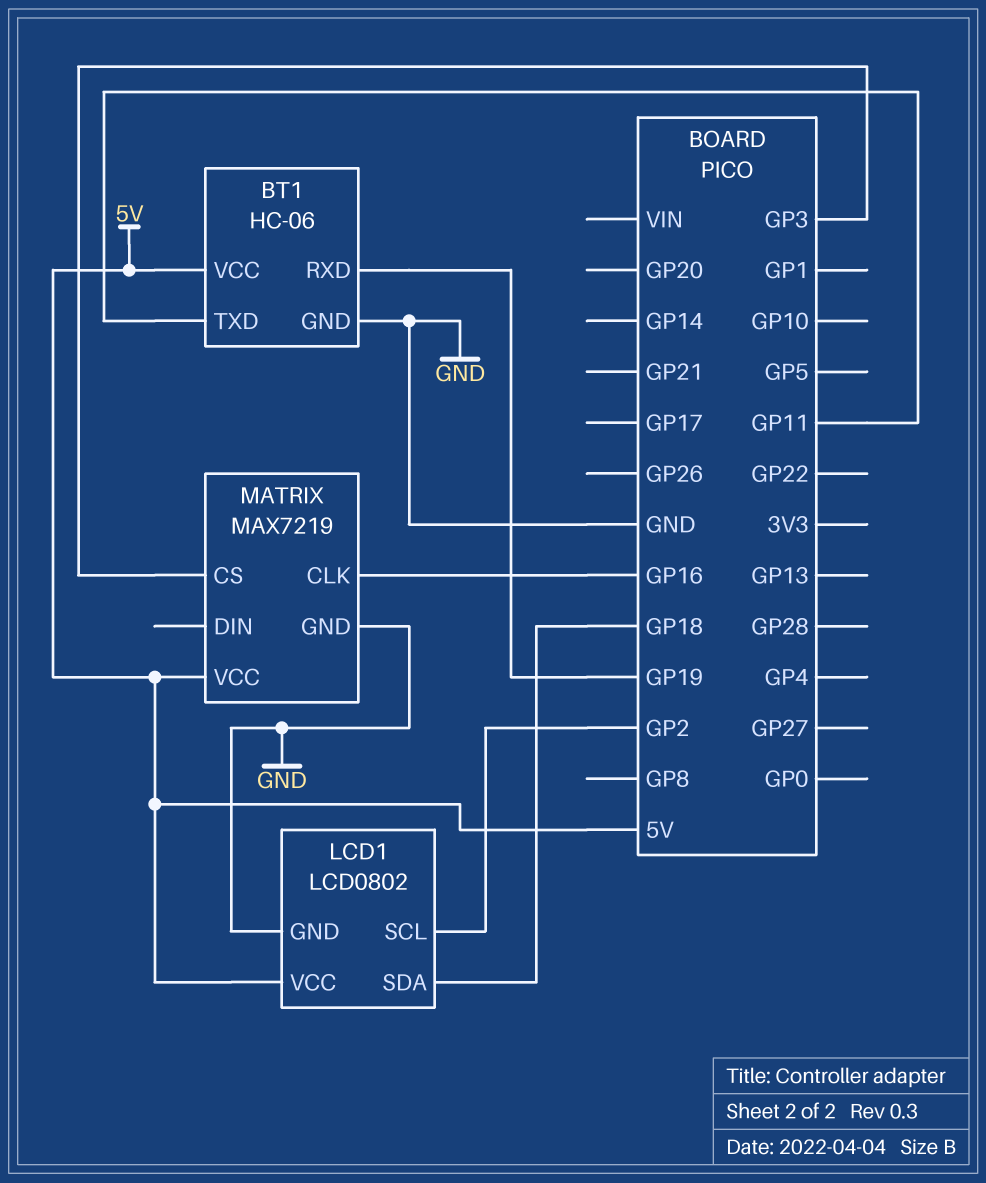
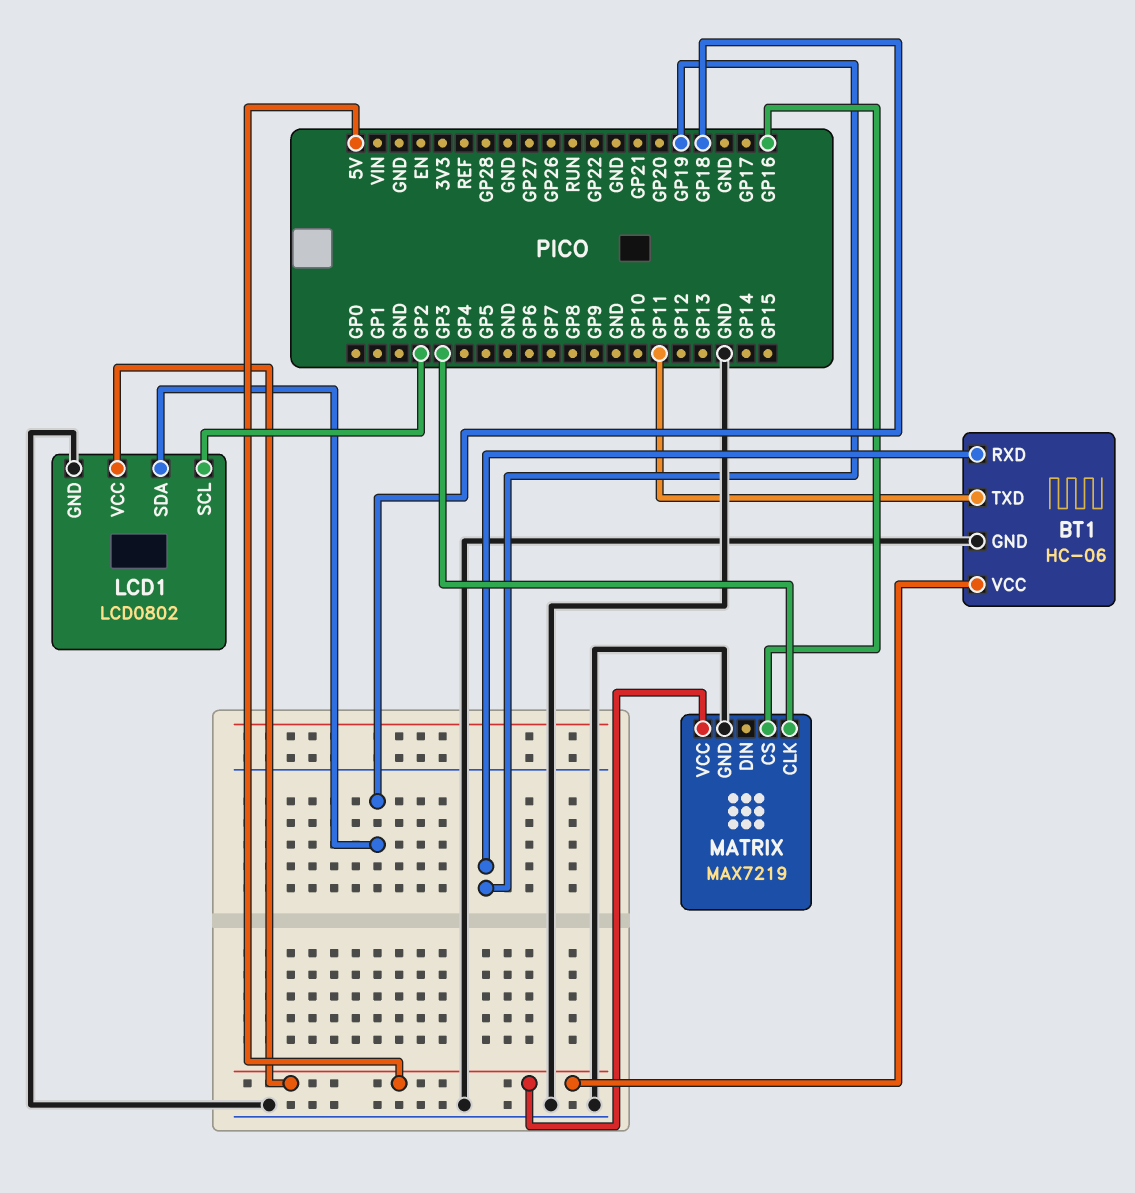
MATRIX pin CLK: GP16 -> GP3
MATRIX pin CS: GP3 -> GP16

